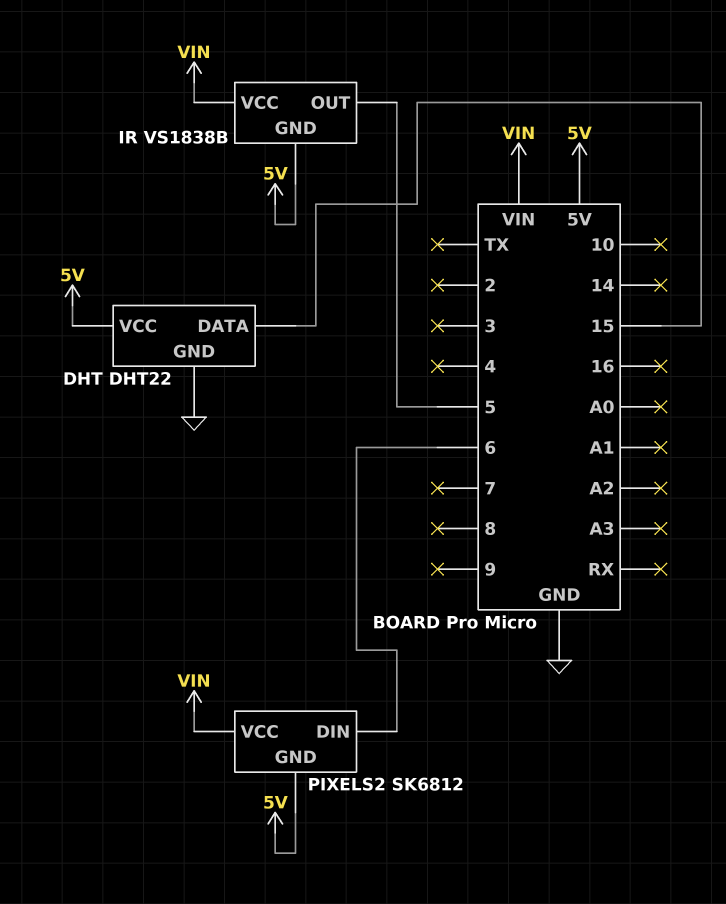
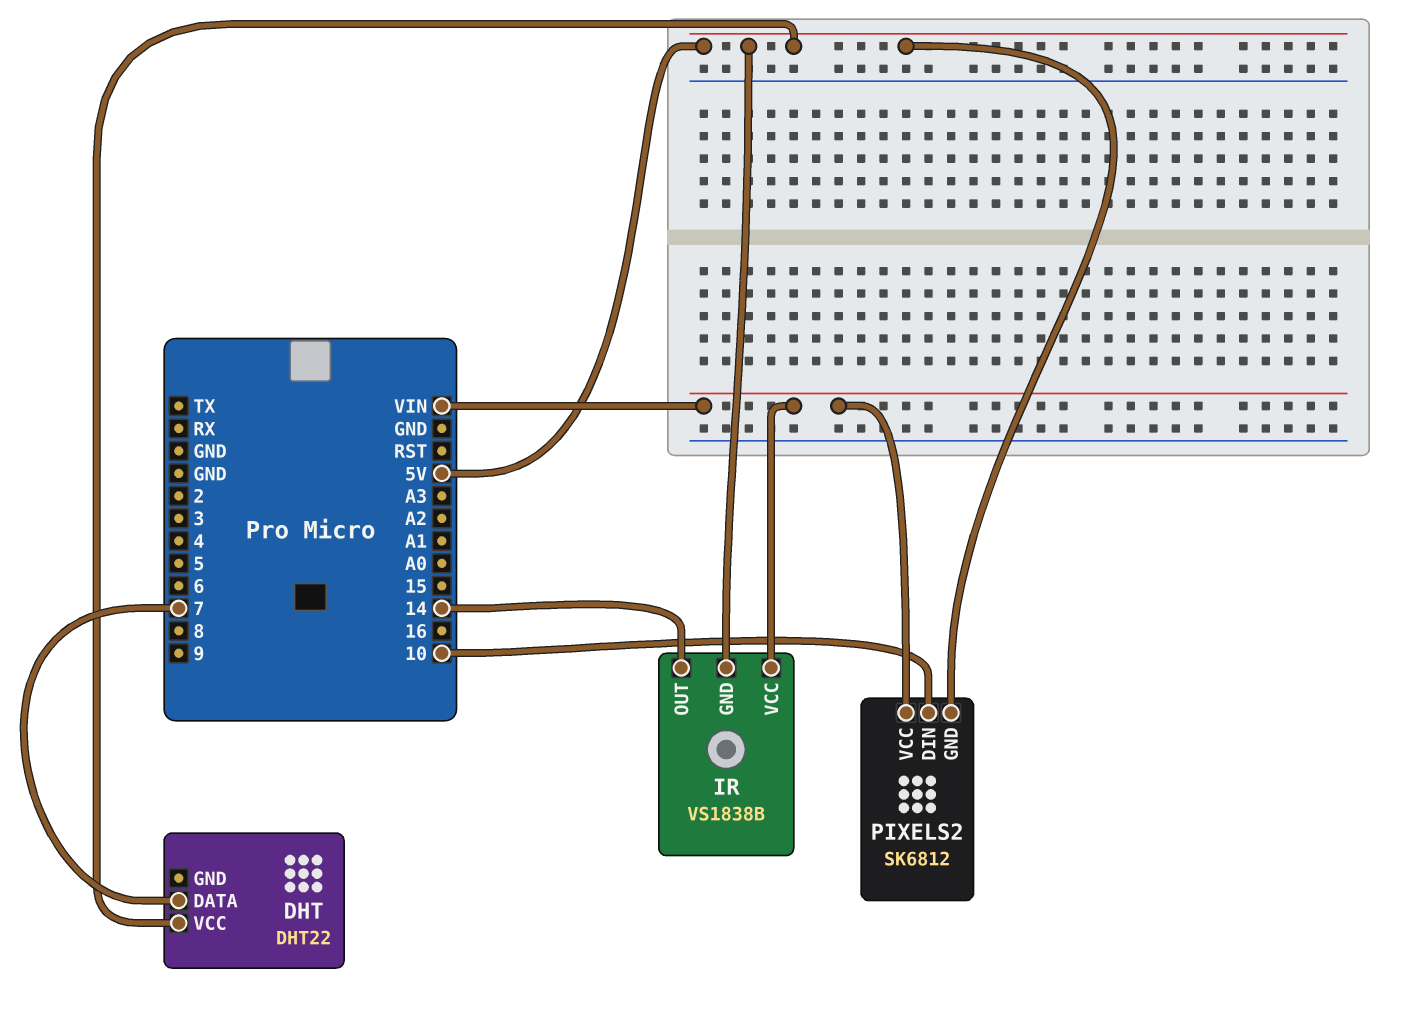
DHT pin DATA: 15 -> 7
DHT pin GND: GND -> none
IR pin OUT: 5 -> 14
PIXELS2 pin DIN: 6 -> 10

